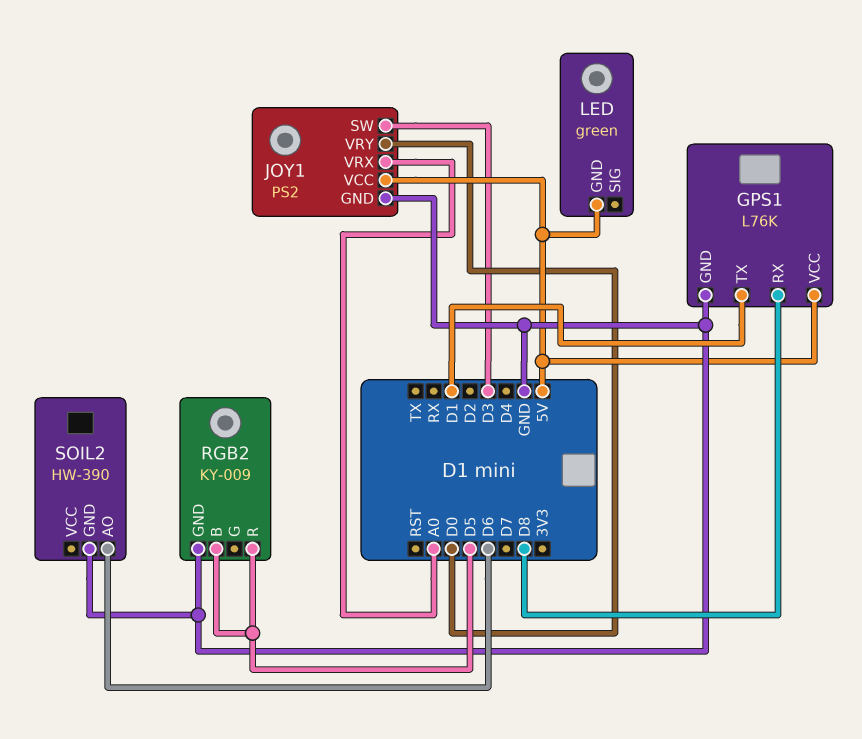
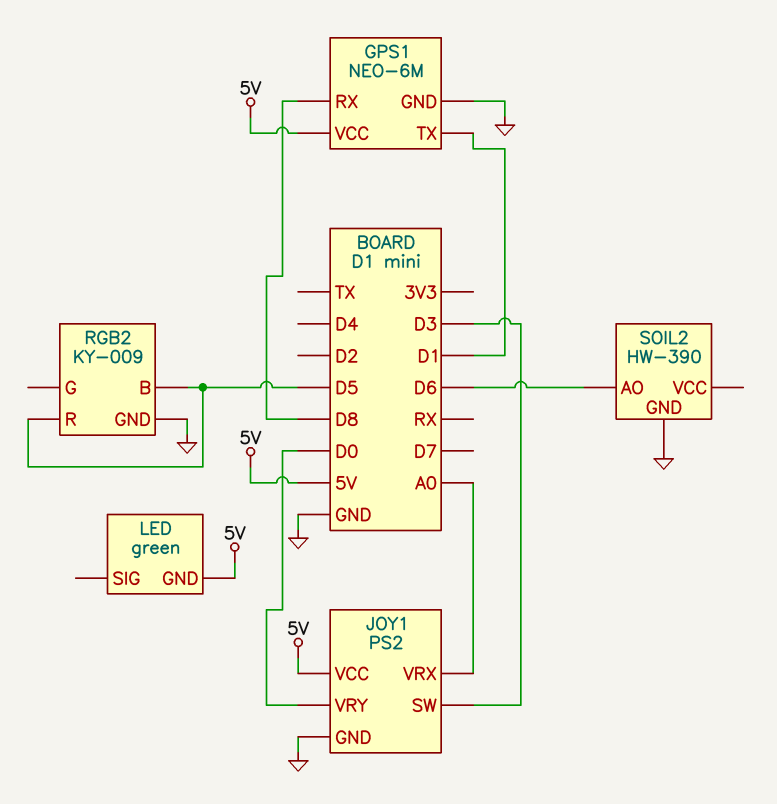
GPS1: L76K -> NEO-6M

